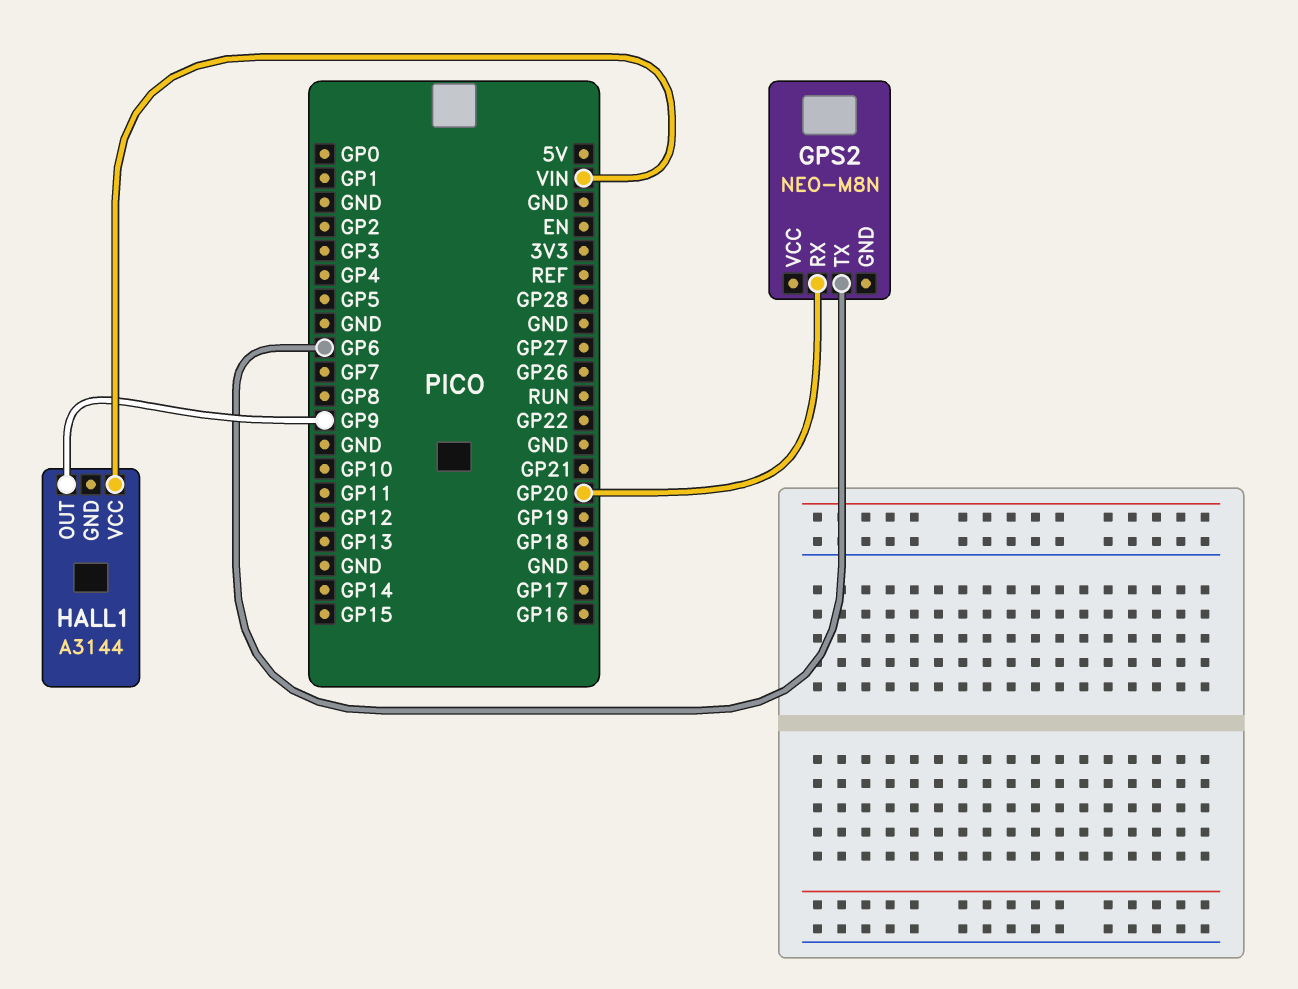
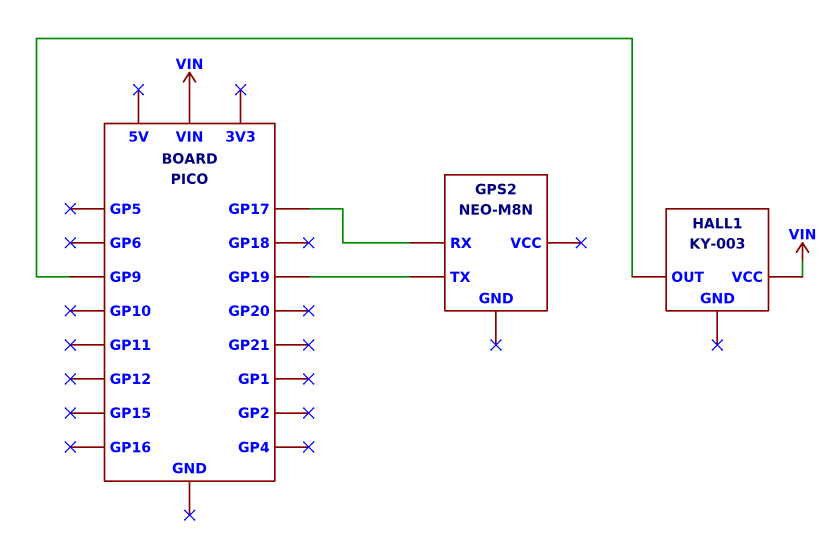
GPS2 pin RX: GP20 -> GP17
GPS2 pin TX: GP6 -> GP19
HALL1: A3144 -> KY-003

